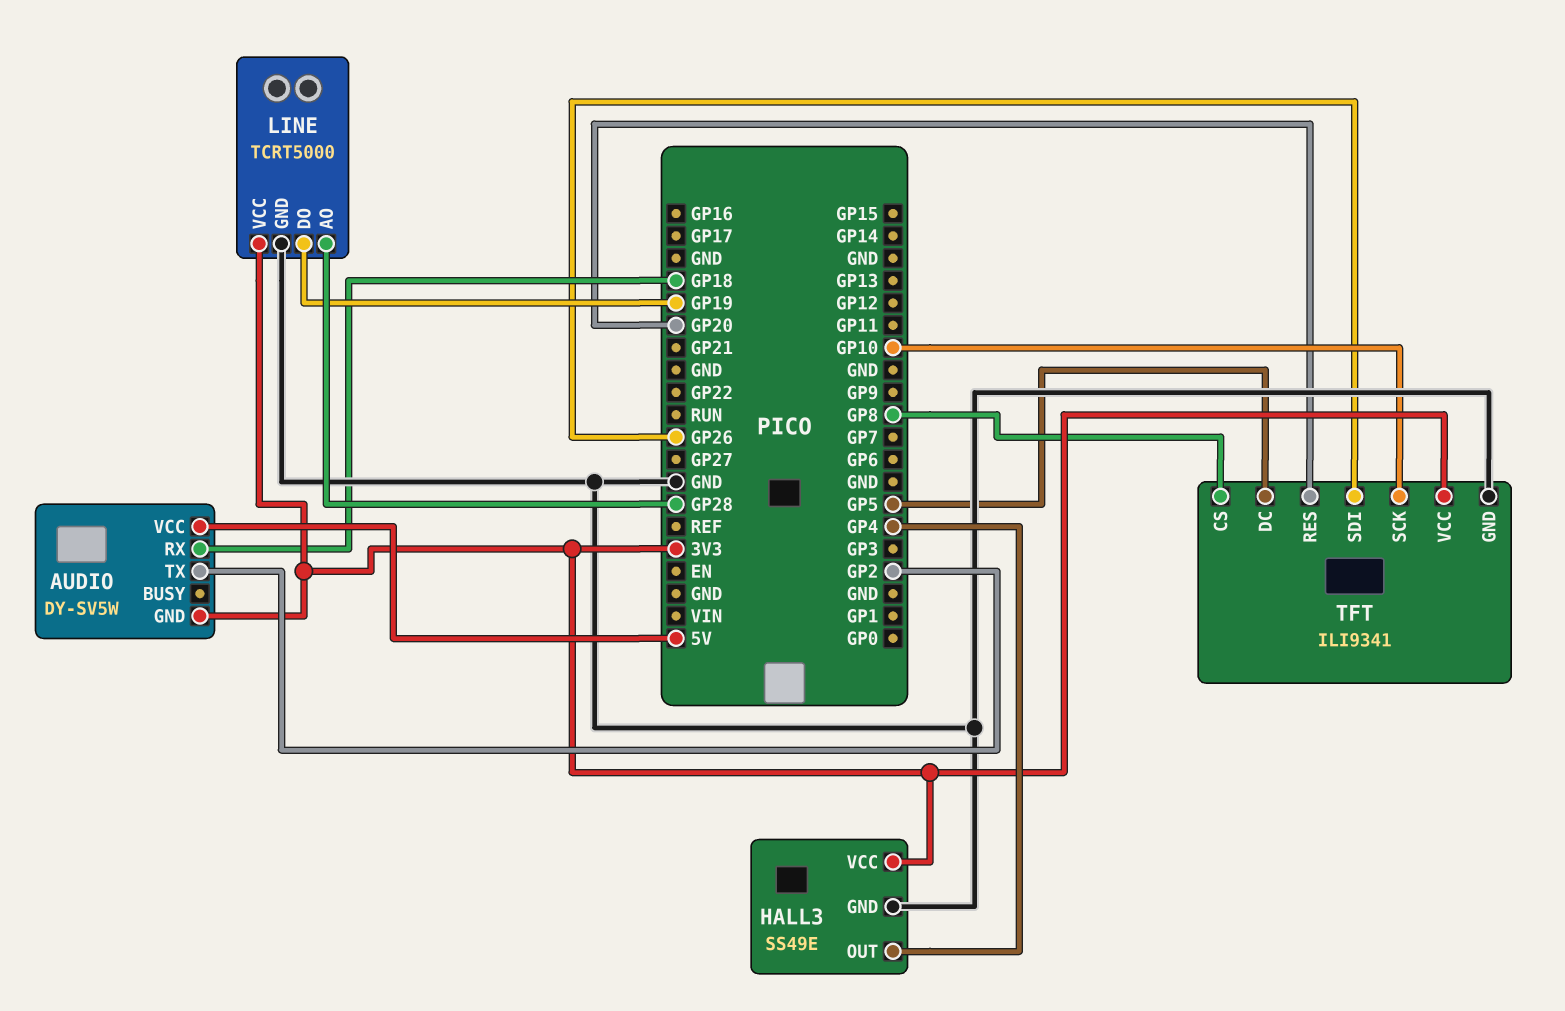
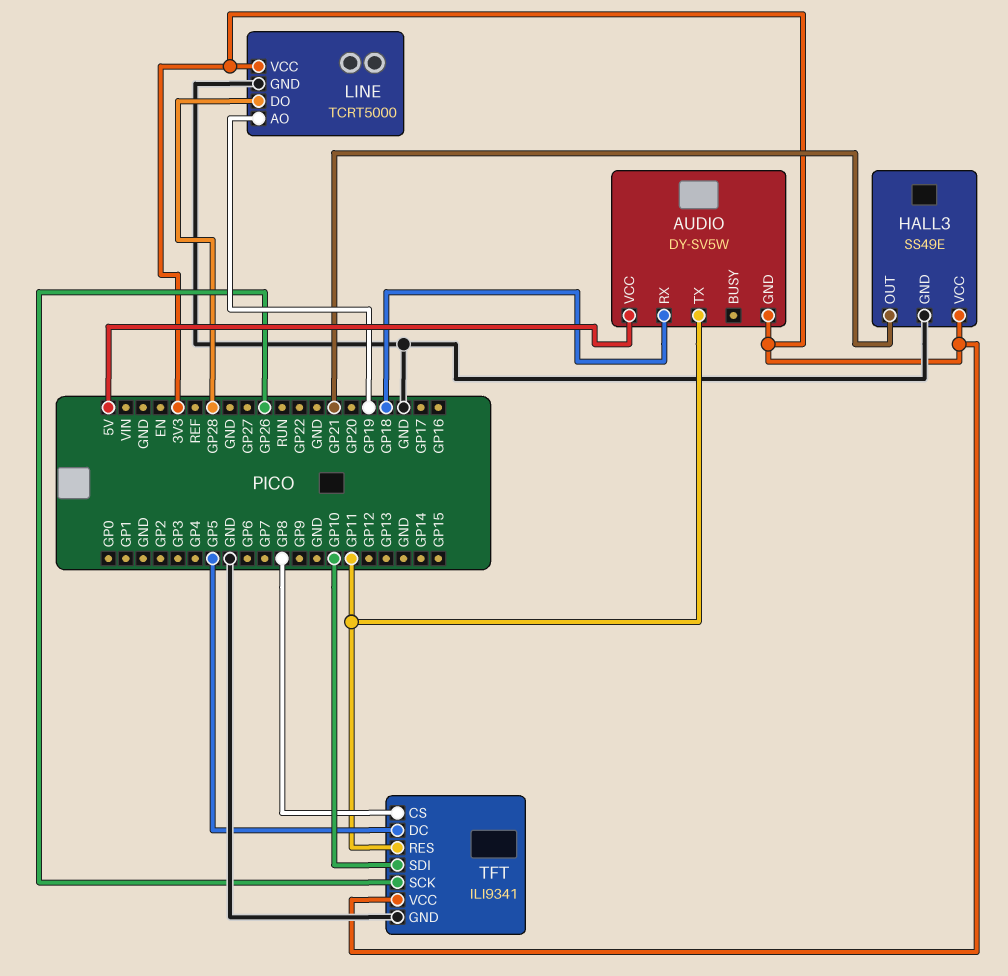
AUDIO pin TX: GP2 -> GP11
HALL3 pin OUT: GP4 -> GP21
LINE pin AO: GP28 -> GP19
LINE pin DO: GP19 -> GP28
TFT pin RES: GP20 -> GP11
TFT pin SCK: GP10 -> GP26
TFT pin SDI: GP26 -> GP10

